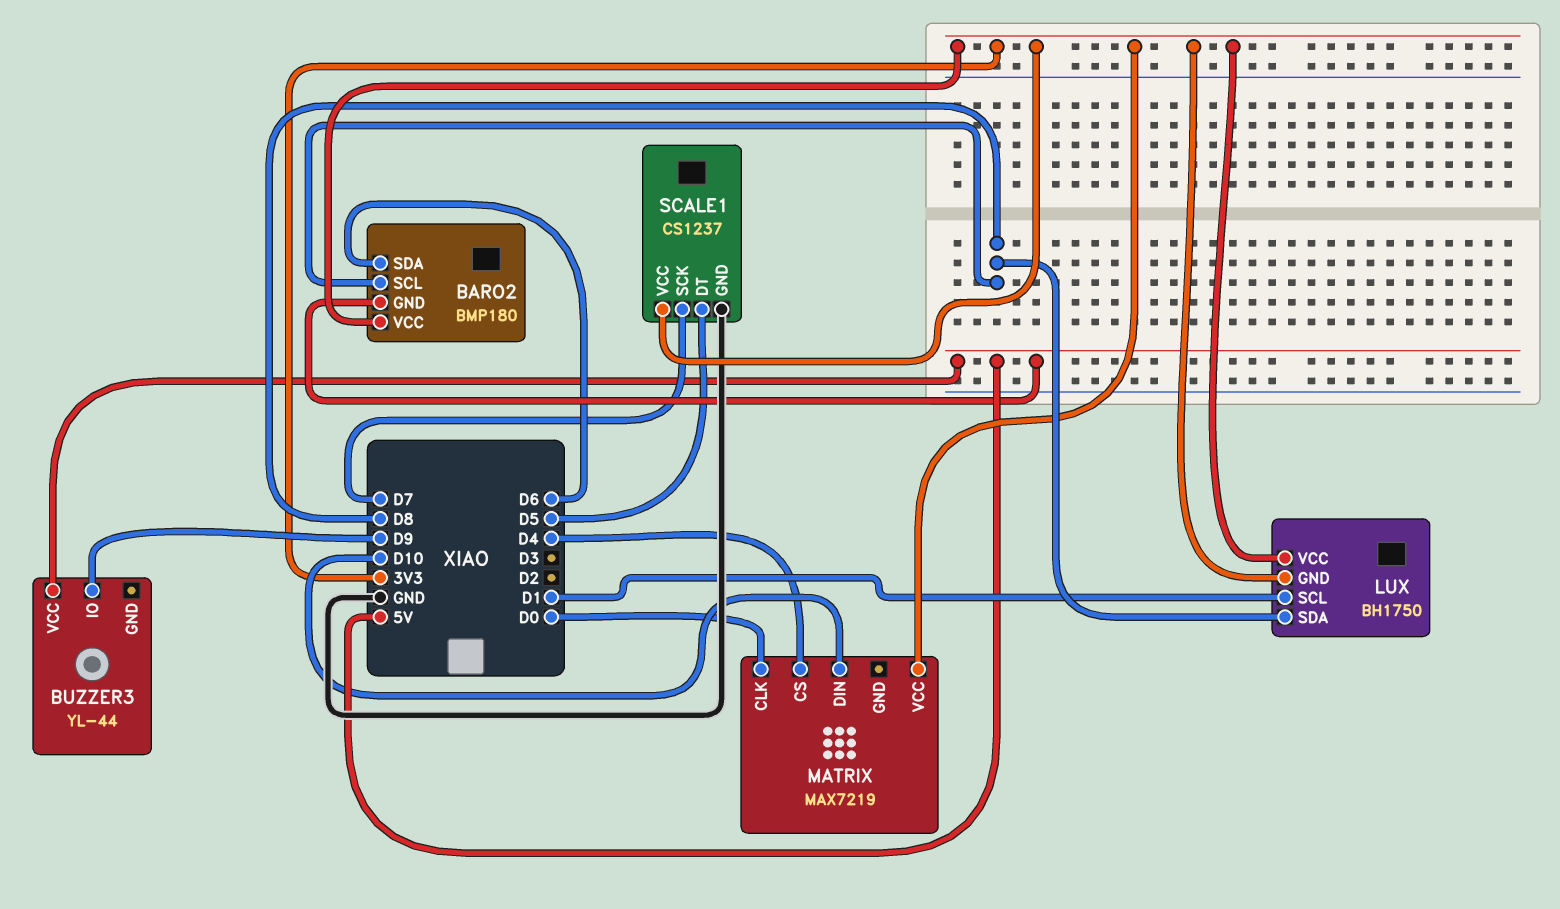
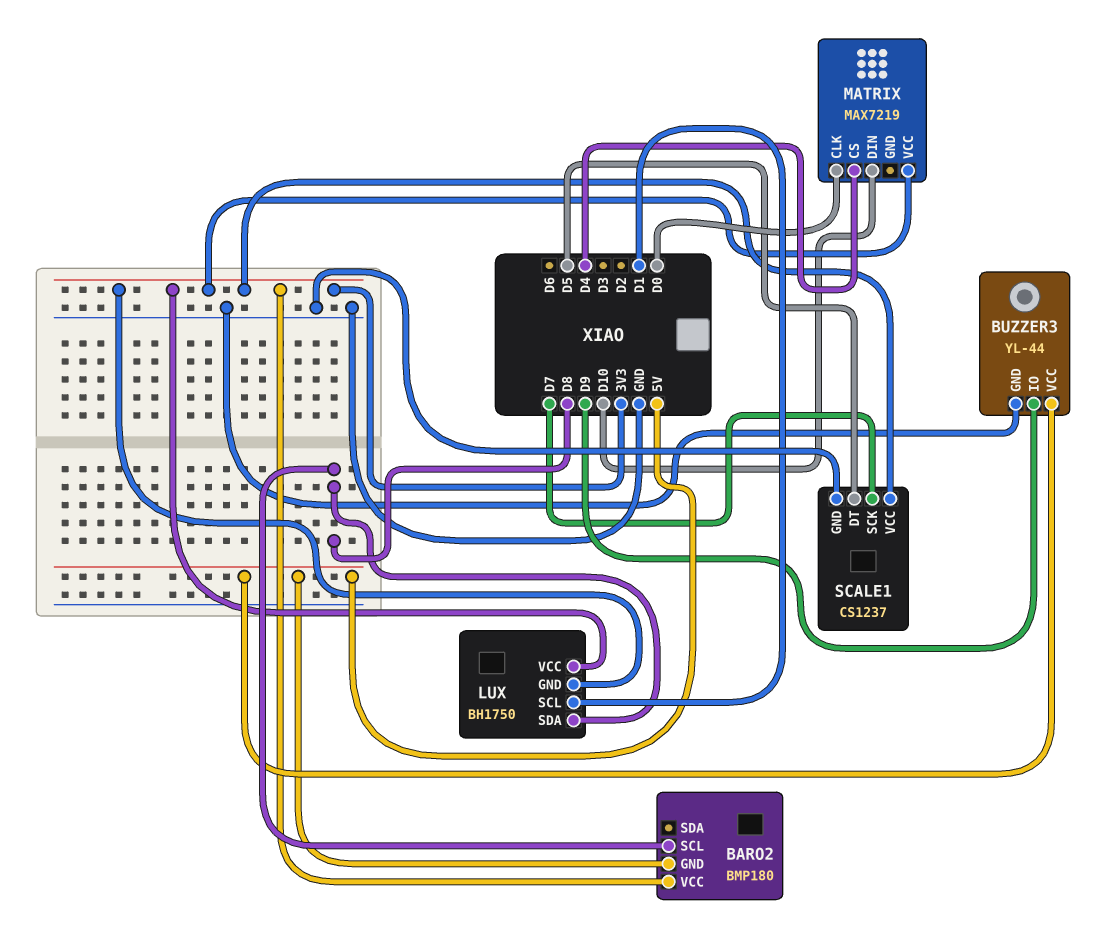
BARO2 pin SDA: D6 -> none
BUZZER3 pin GND: none -> GND

